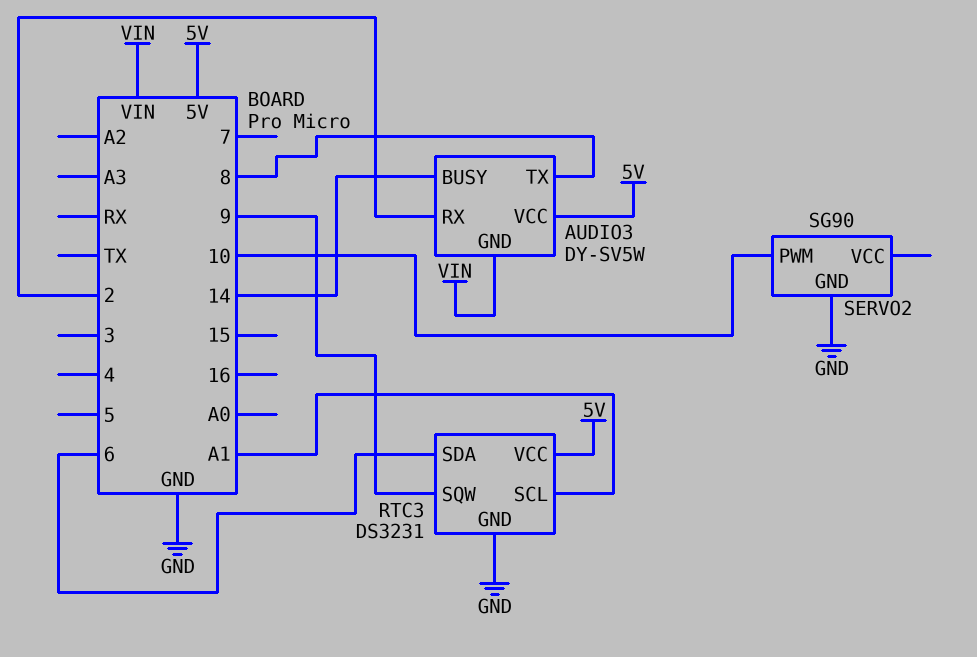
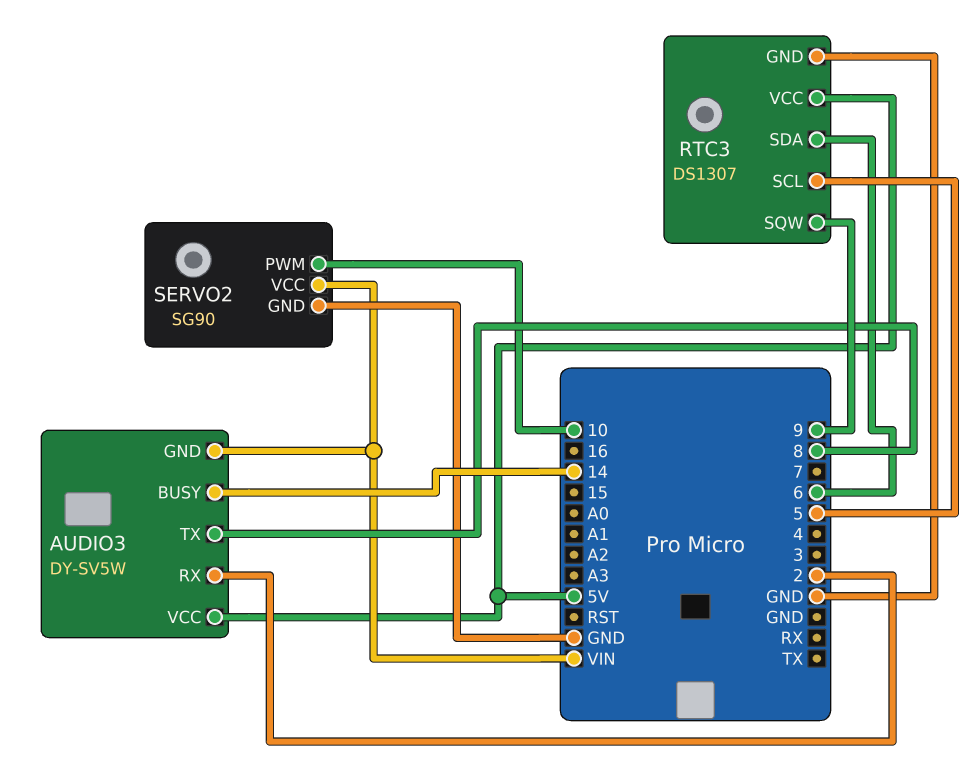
RTC3: DS3231 -> DS1307
RTC3 pin SCL: A1 -> 5
SERVO2 pin VCC: none -> VIN

